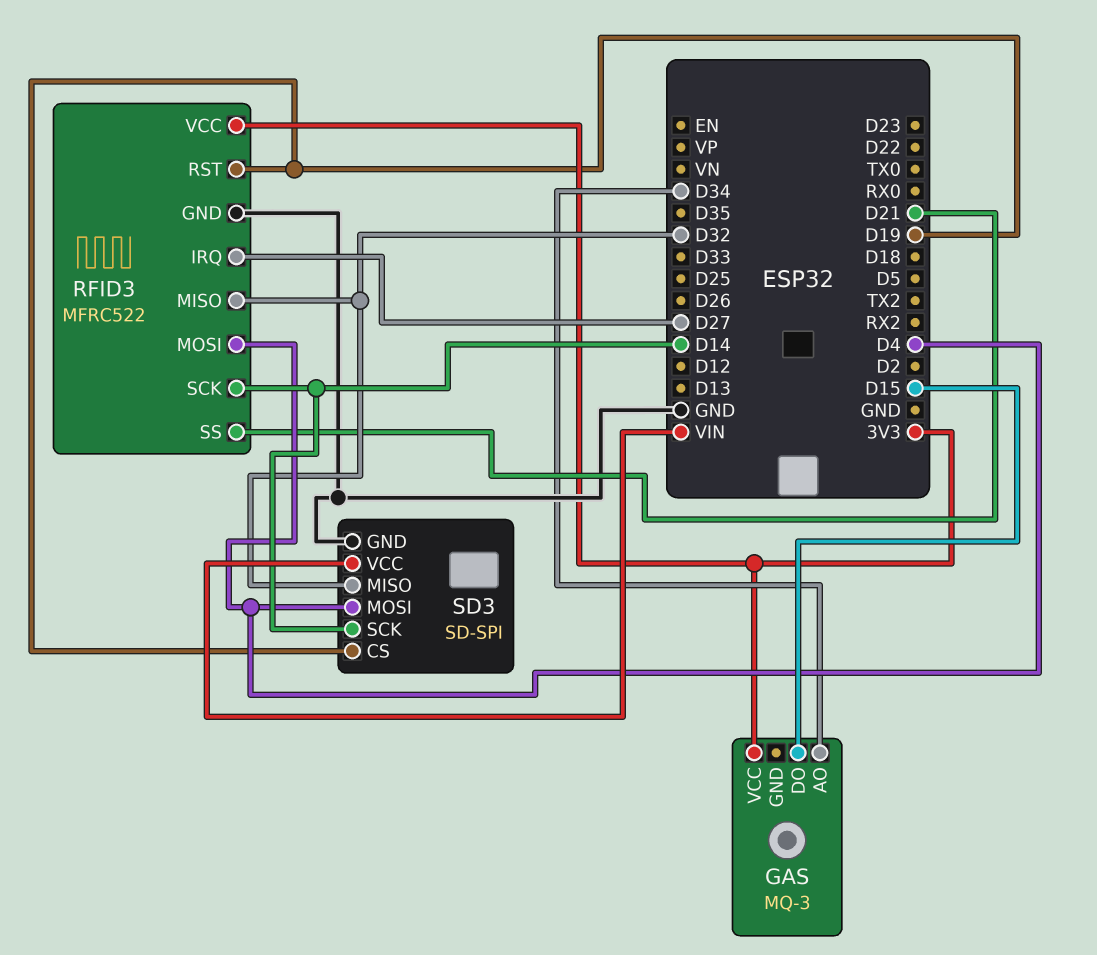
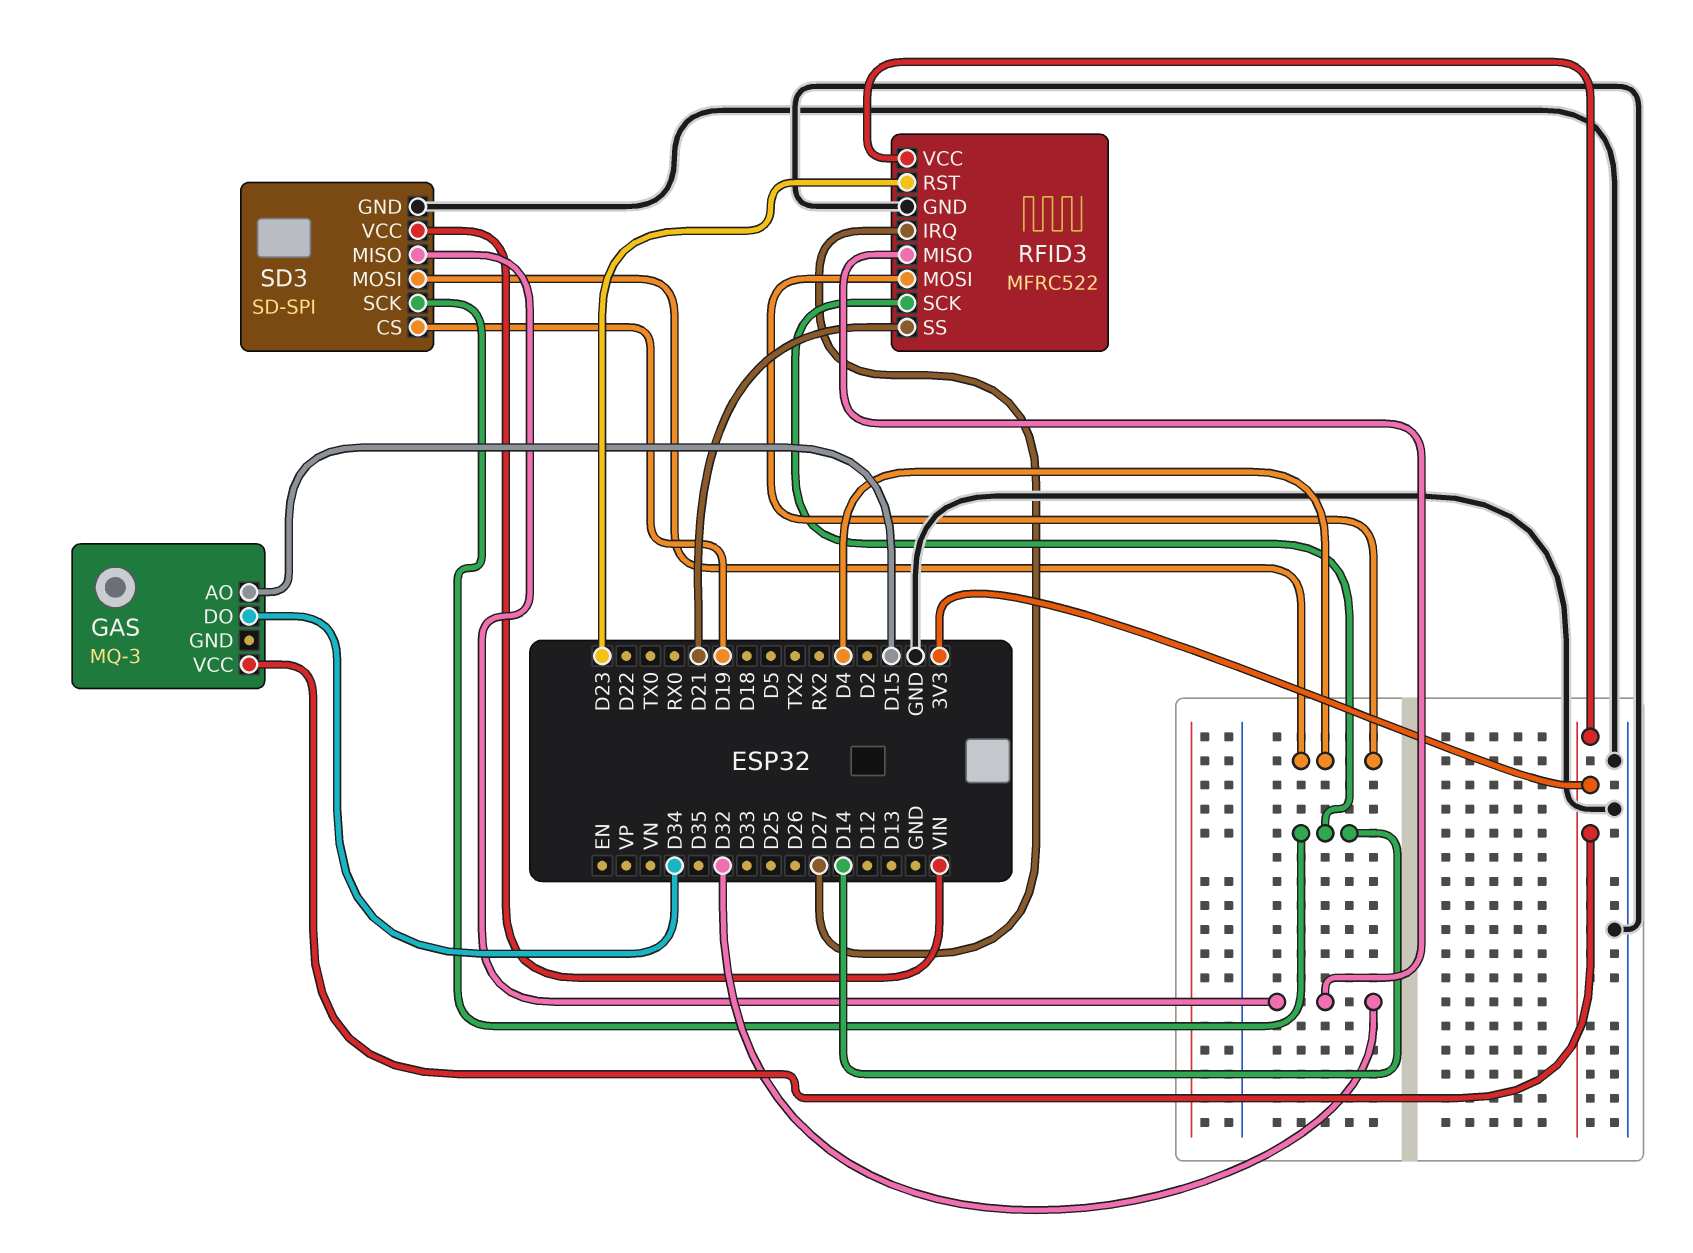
GAS pin AO: D34 -> D15
GAS pin DO: D15 -> D34
RFID3 pin RST: D19 -> D23

